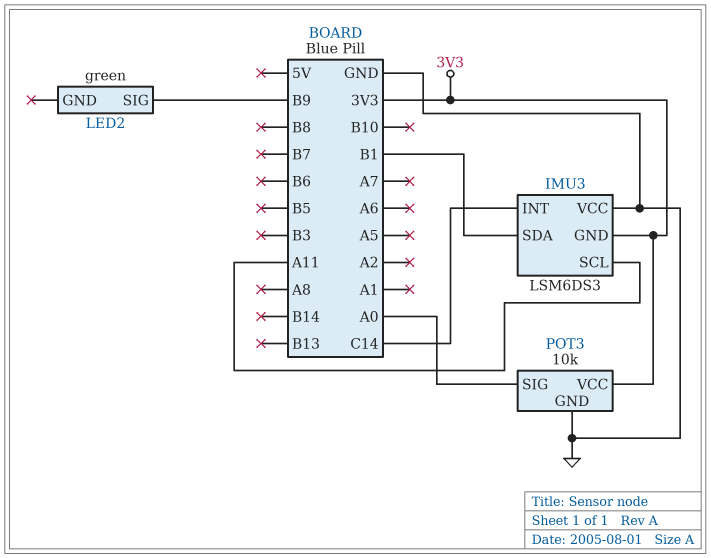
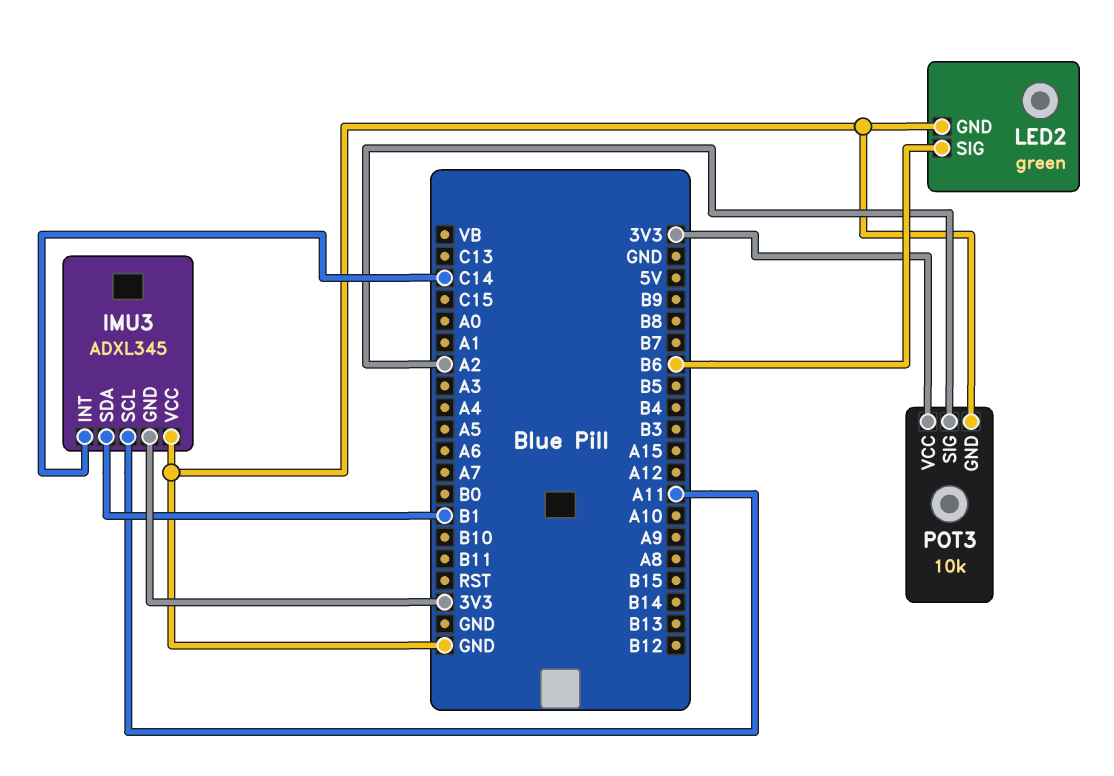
IMU3: LSM6DS3 -> ADXL345
LED2 pin GND: none -> GND
LED2 pin SIG: B9 -> B6
POT3 pin SIG: A0 -> A2

